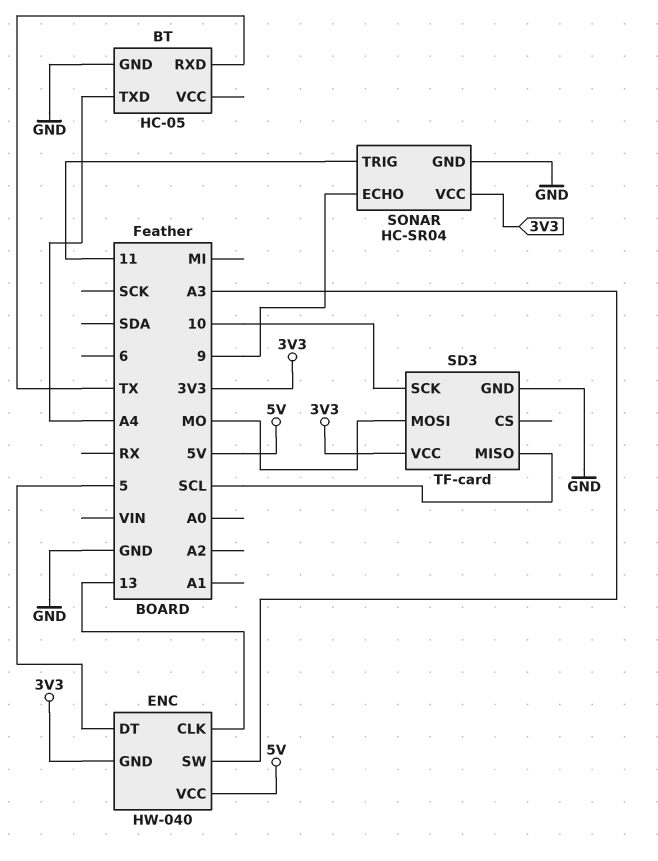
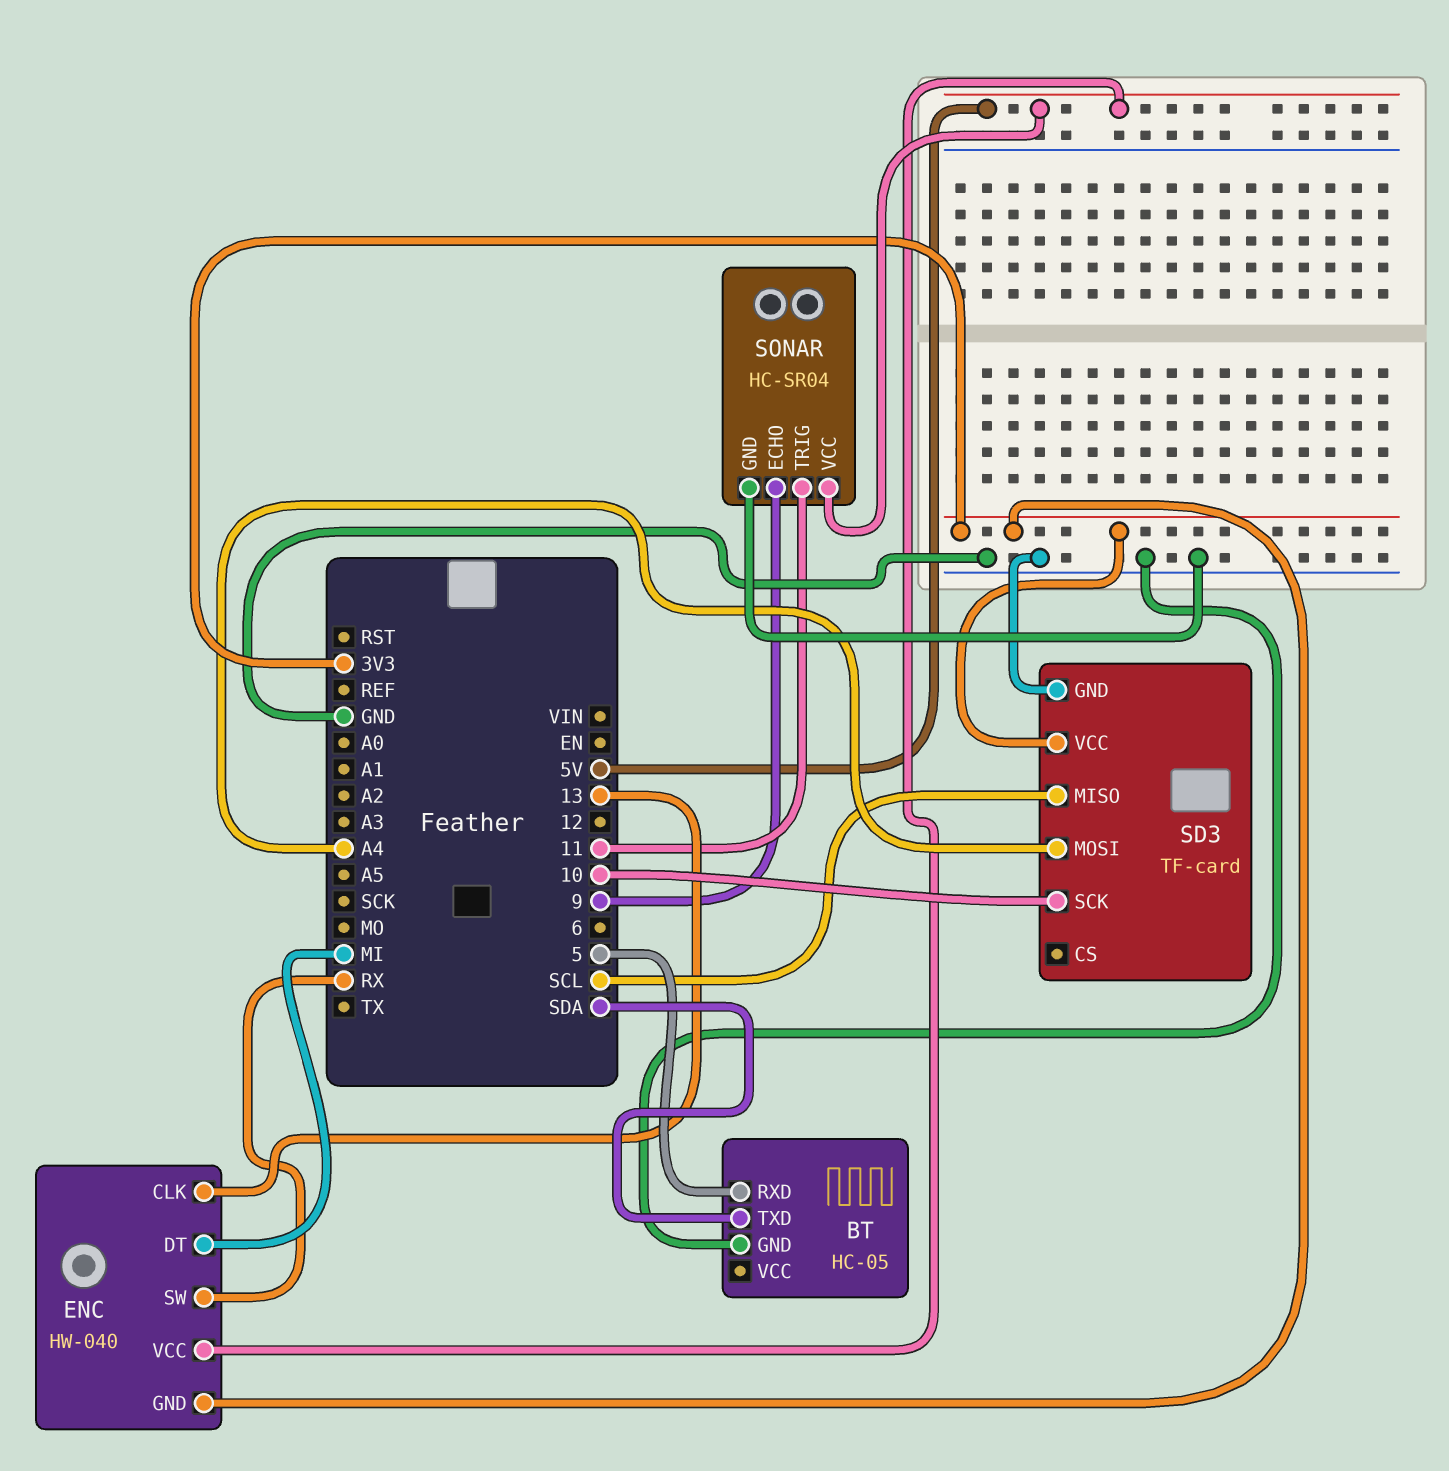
BT pin RXD: TX -> 5
BT pin TXD: A4 -> SDA
ENC pin DT: 5 -> MI
ENC pin SW: A3 -> RX
SD3 pin MOSI: MO -> A4
SONAR pin VCC: 3V3 -> 5V

